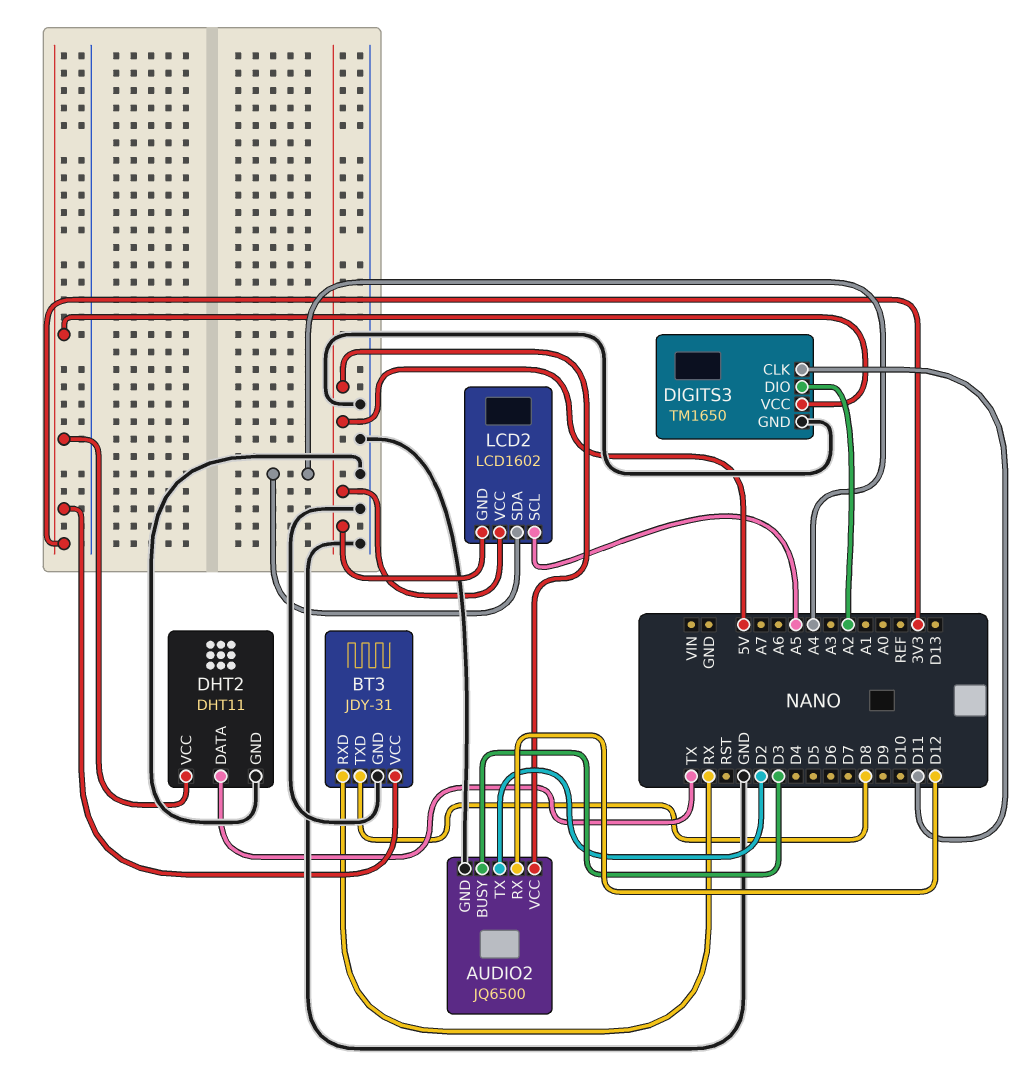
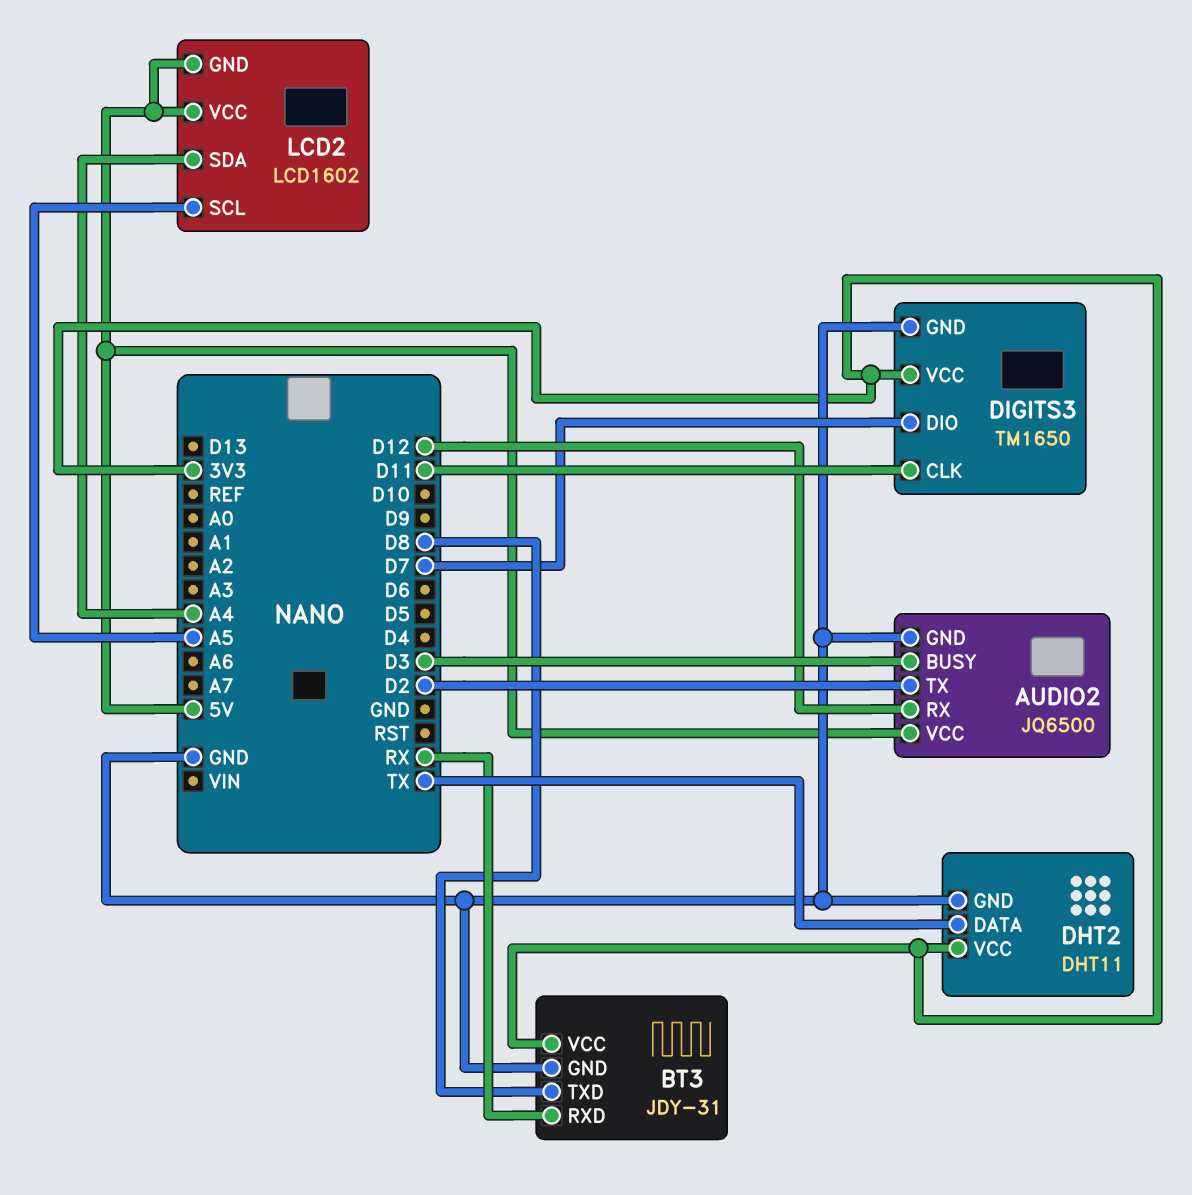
DIGITS3 pin DIO: A2 -> D7

